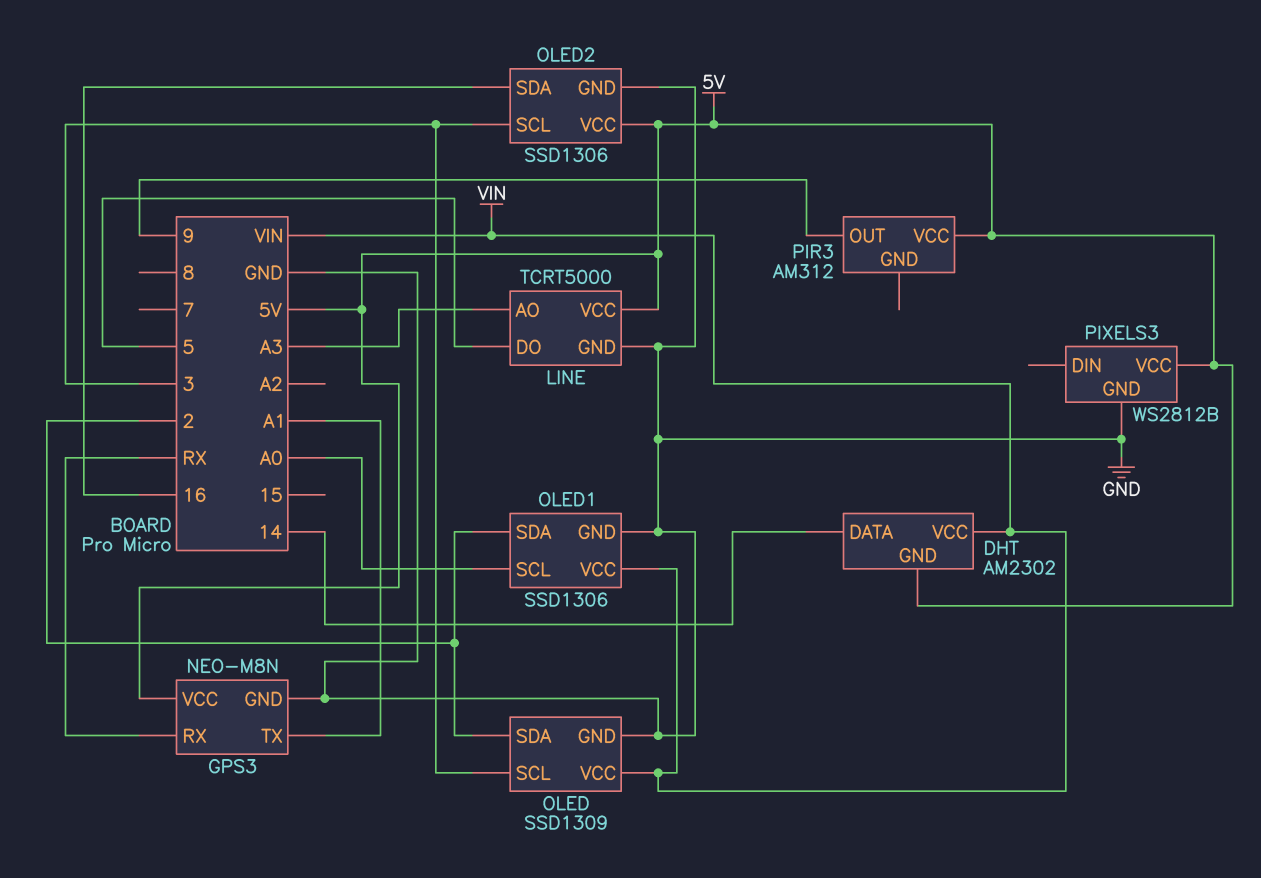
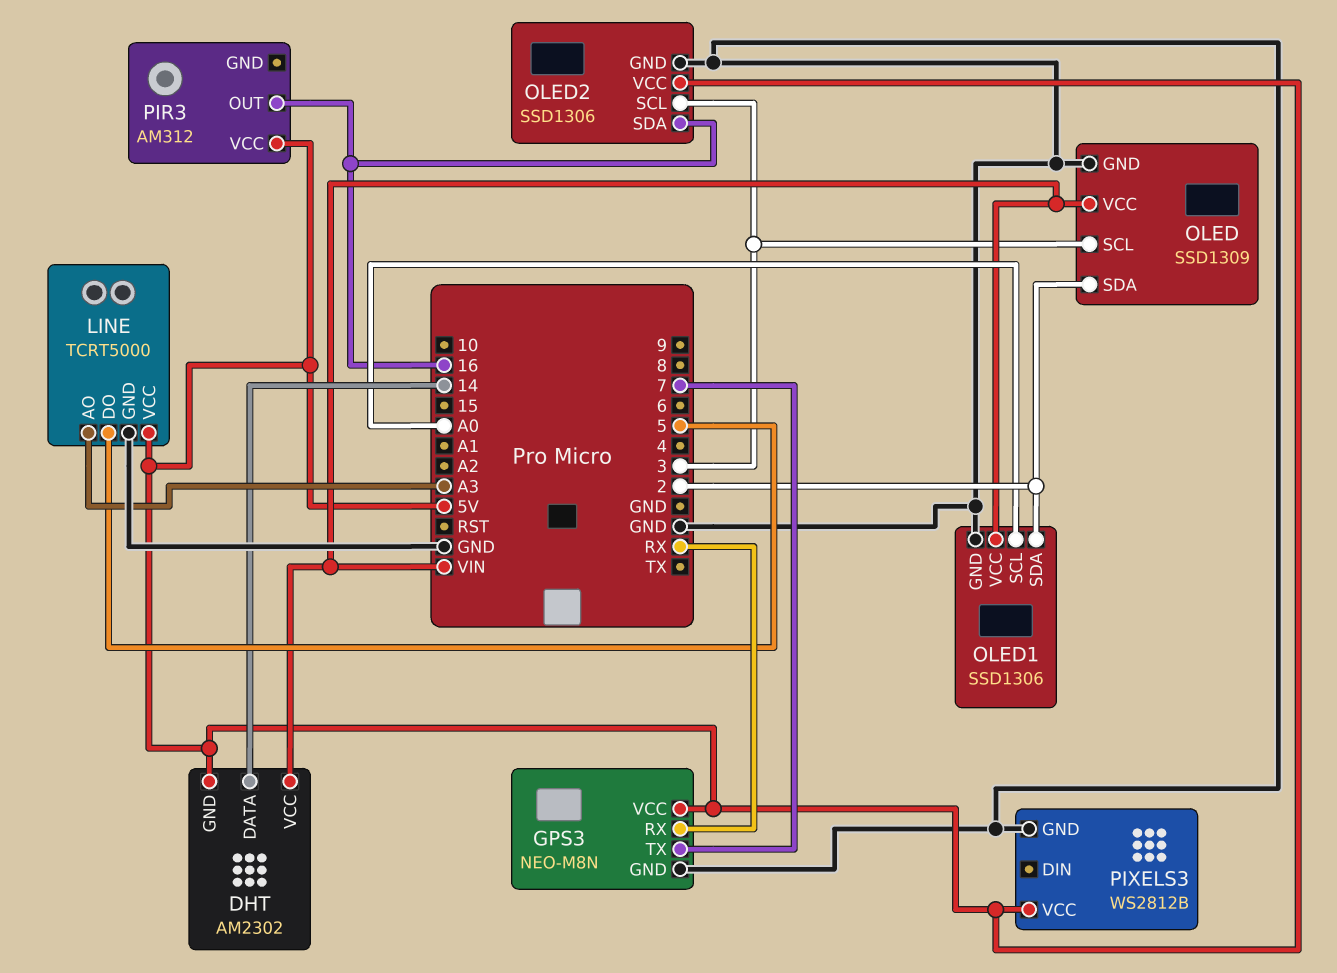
GPS3 pin TX: A1 -> 7
PIR3 pin OUT: 9 -> 16

